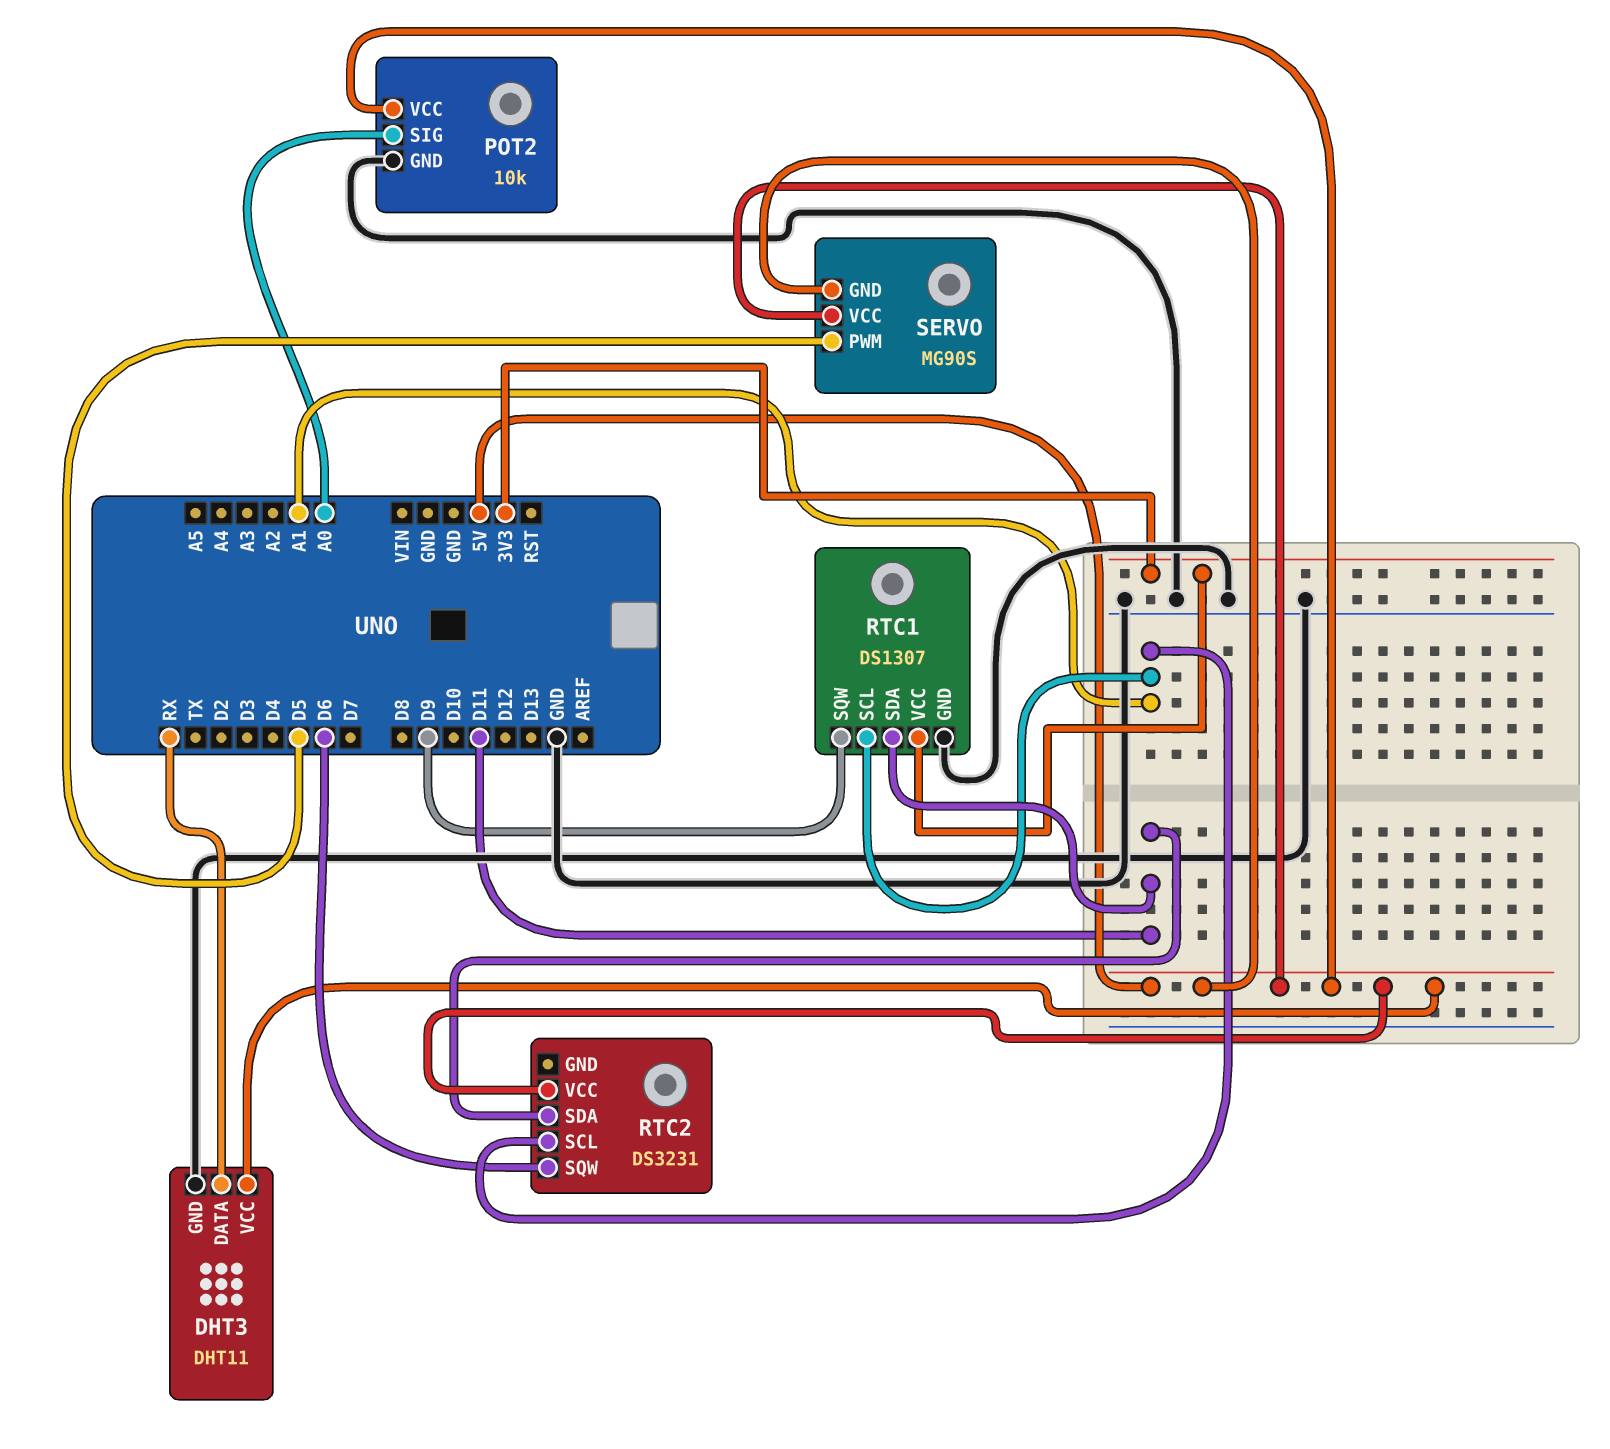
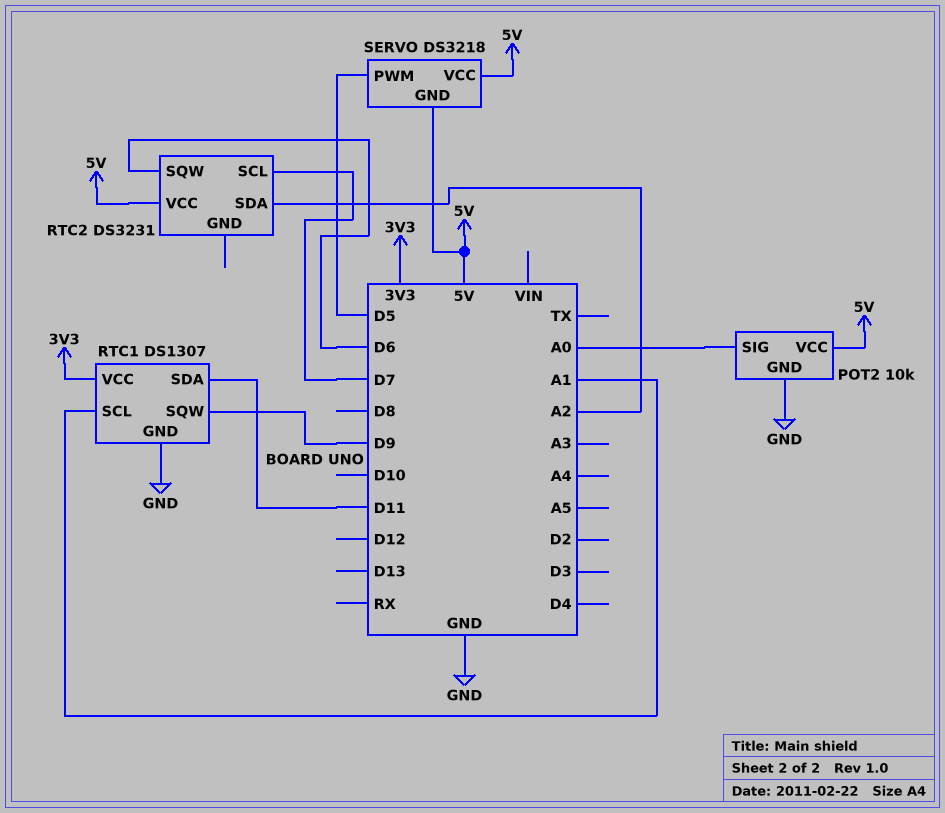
DHT3: DHT11 -> none
DHT3 pin DATA: RX -> none
DHT3 pin GND: GND -> none
DHT3 pin VCC: 5V -> none
RTC2 pin SCL: A1 -> D7
RTC2 pin SDA: D11 -> A2
SERVO: MG90S -> DS3218

